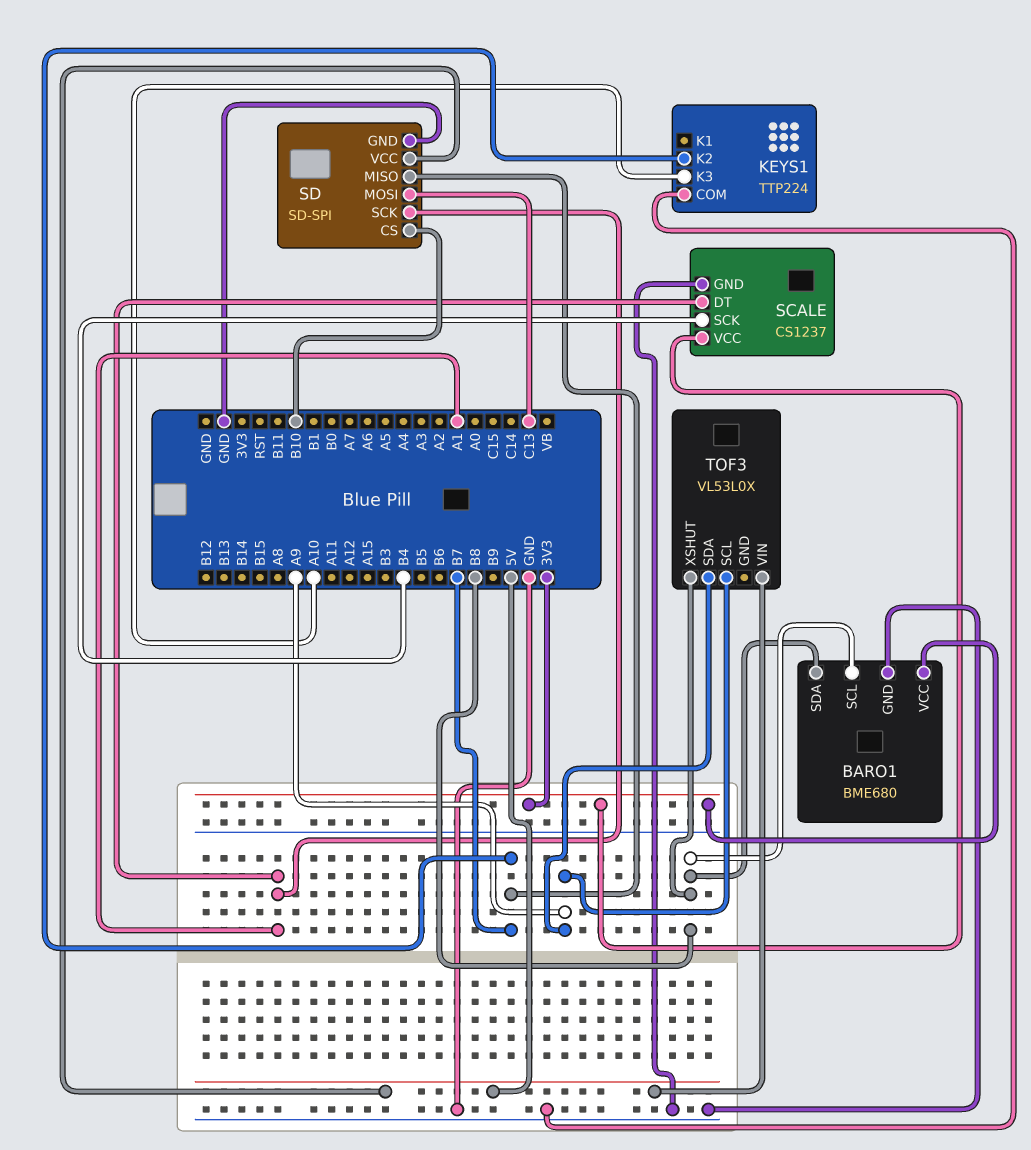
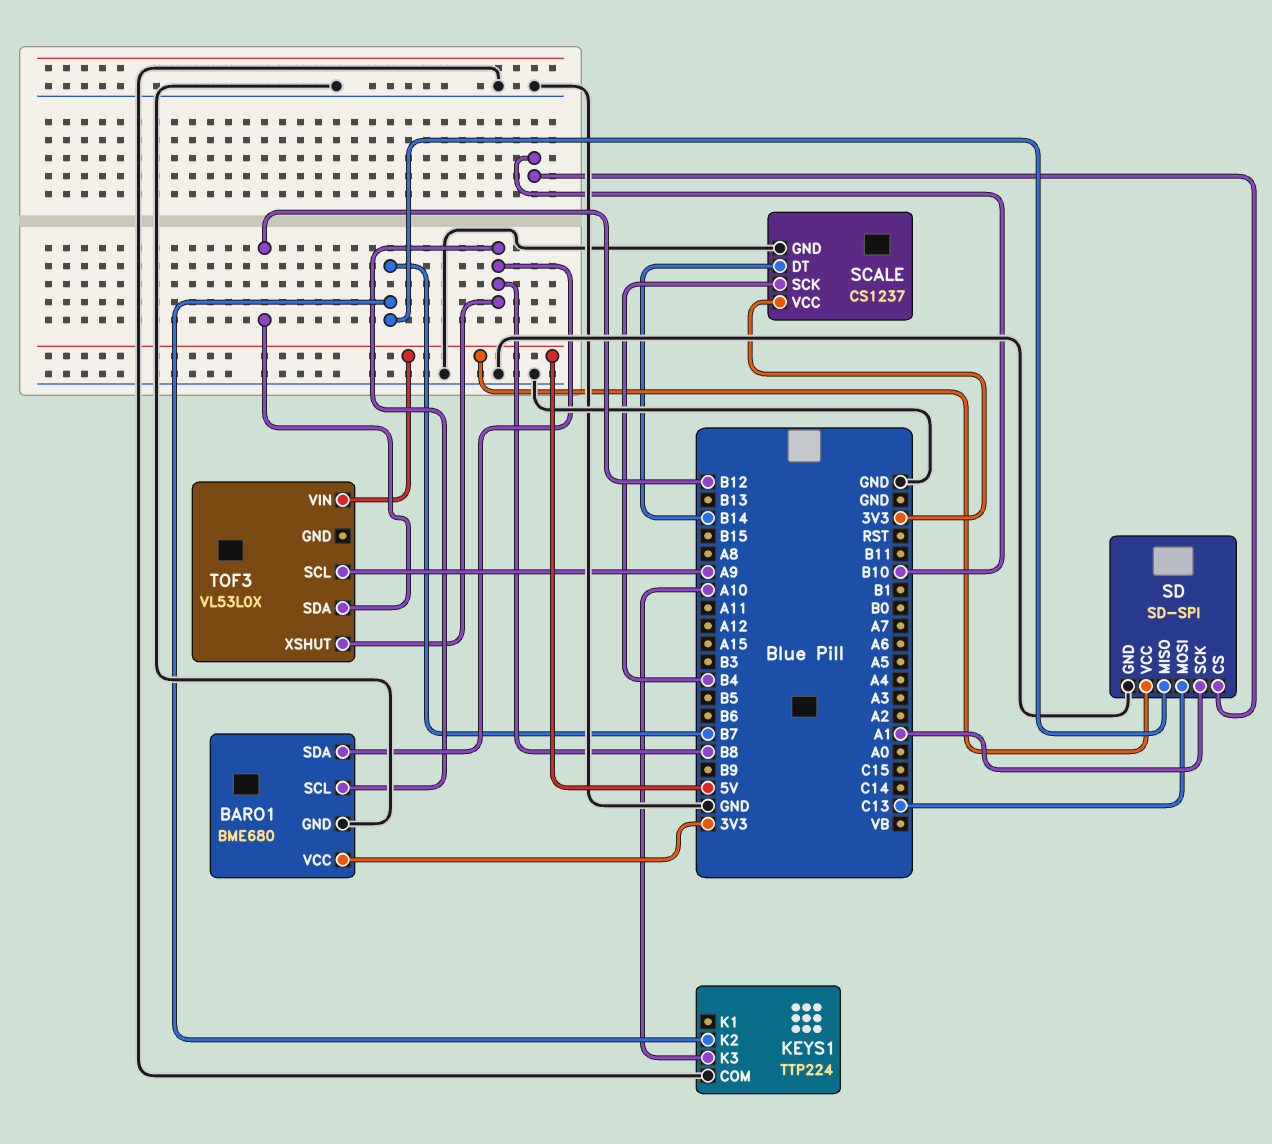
SCALE pin DT: A1 -> B14
TOF3 pin SDA: A9 -> B12

